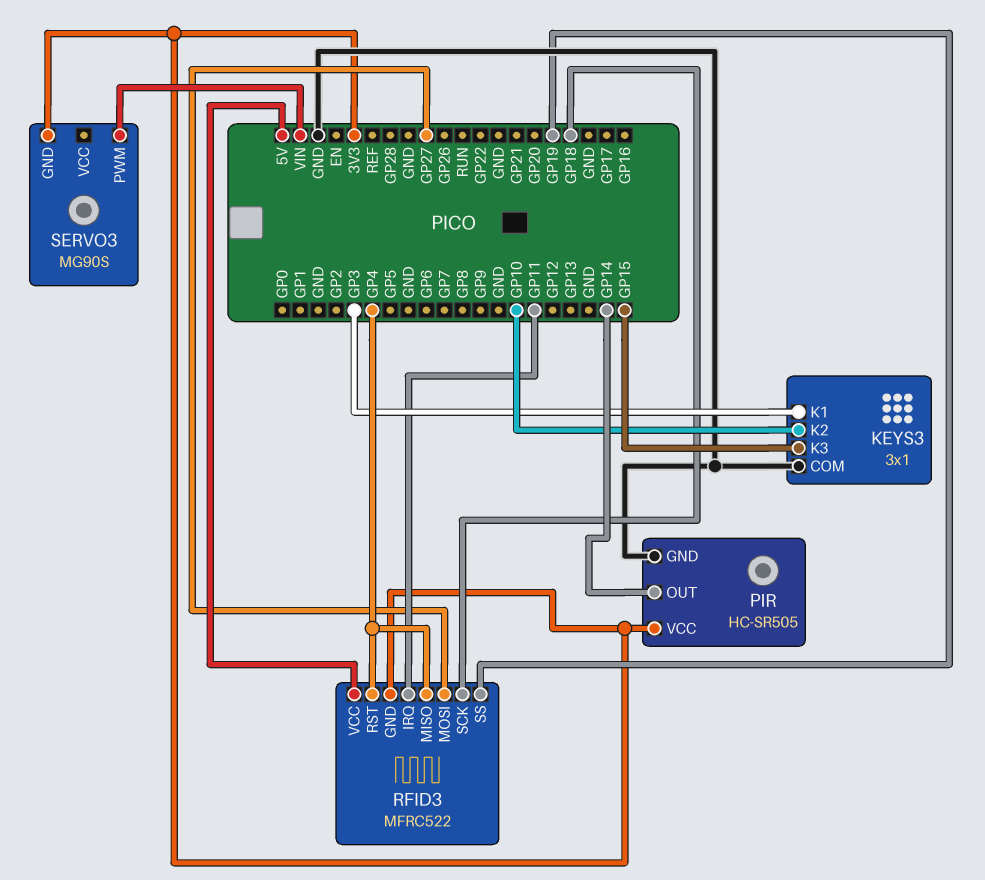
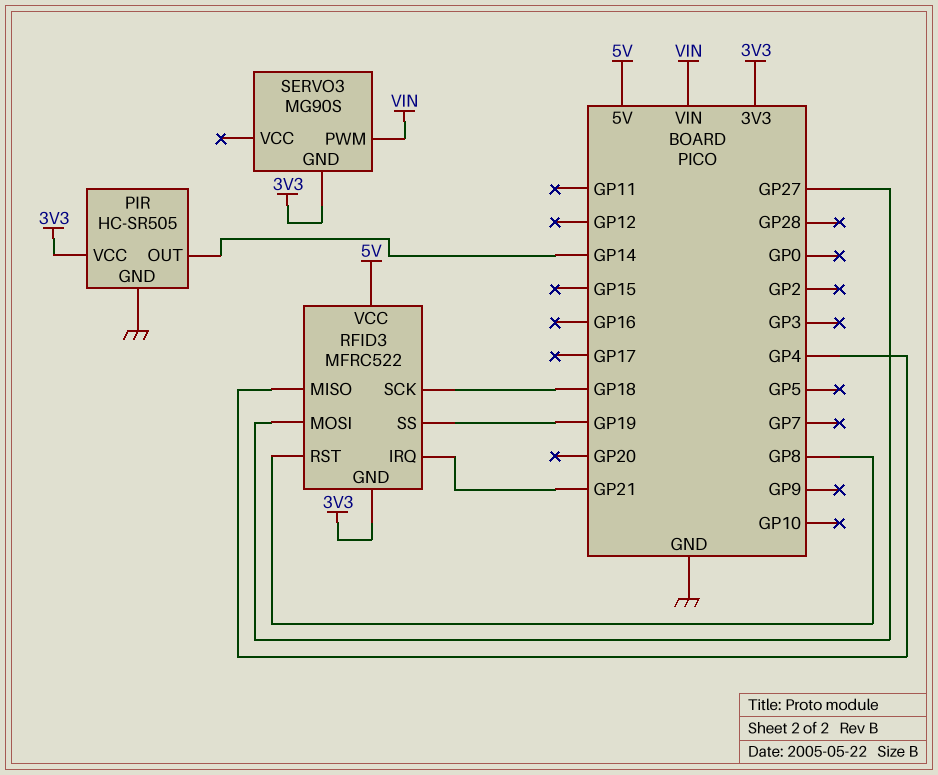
KEYS3: 3x1 -> none
KEYS3 pin COM: GND -> none
KEYS3 pin K1: GP3 -> none
KEYS3 pin K2: GP10 -> none
KEYS3 pin K3: GP15 -> none
RFID3 pin IRQ: GP11 -> GP21
RFID3 pin RST: GP4 -> GP8

